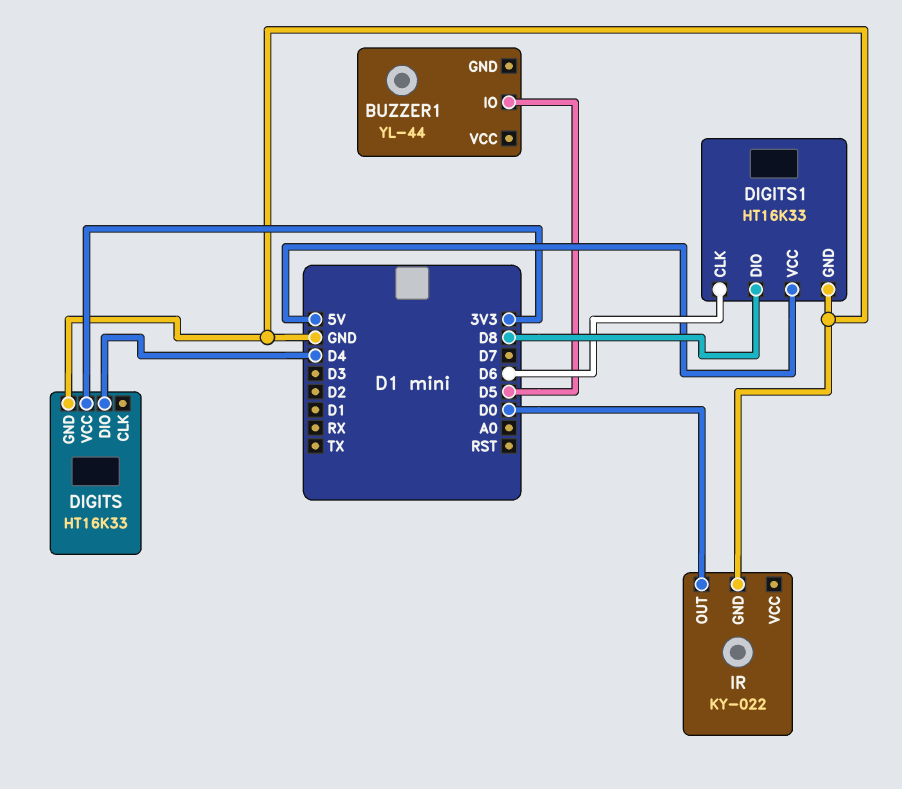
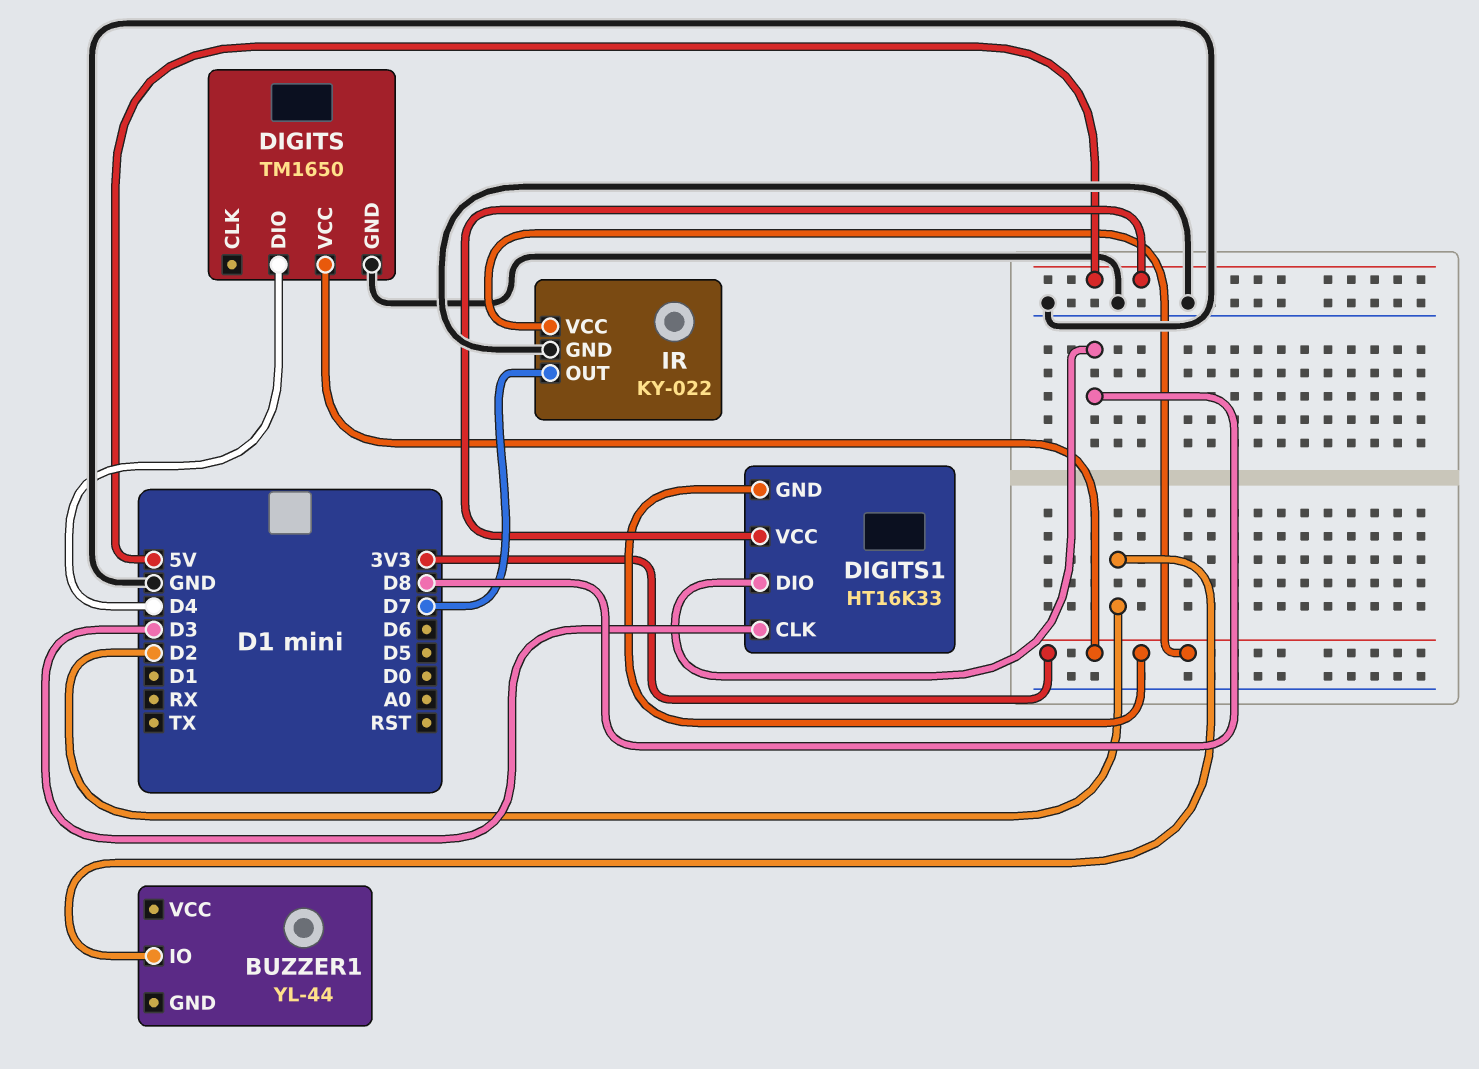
BUZZER1 pin IO: D5 -> D2
DIGITS: HT16K33 -> TM1650
DIGITS1 pin CLK: D6 -> D3
DIGITS1 pin GND: GND -> 3V3
IR pin OUT: D0 -> D7
IR pin VCC: none -> 3V3

